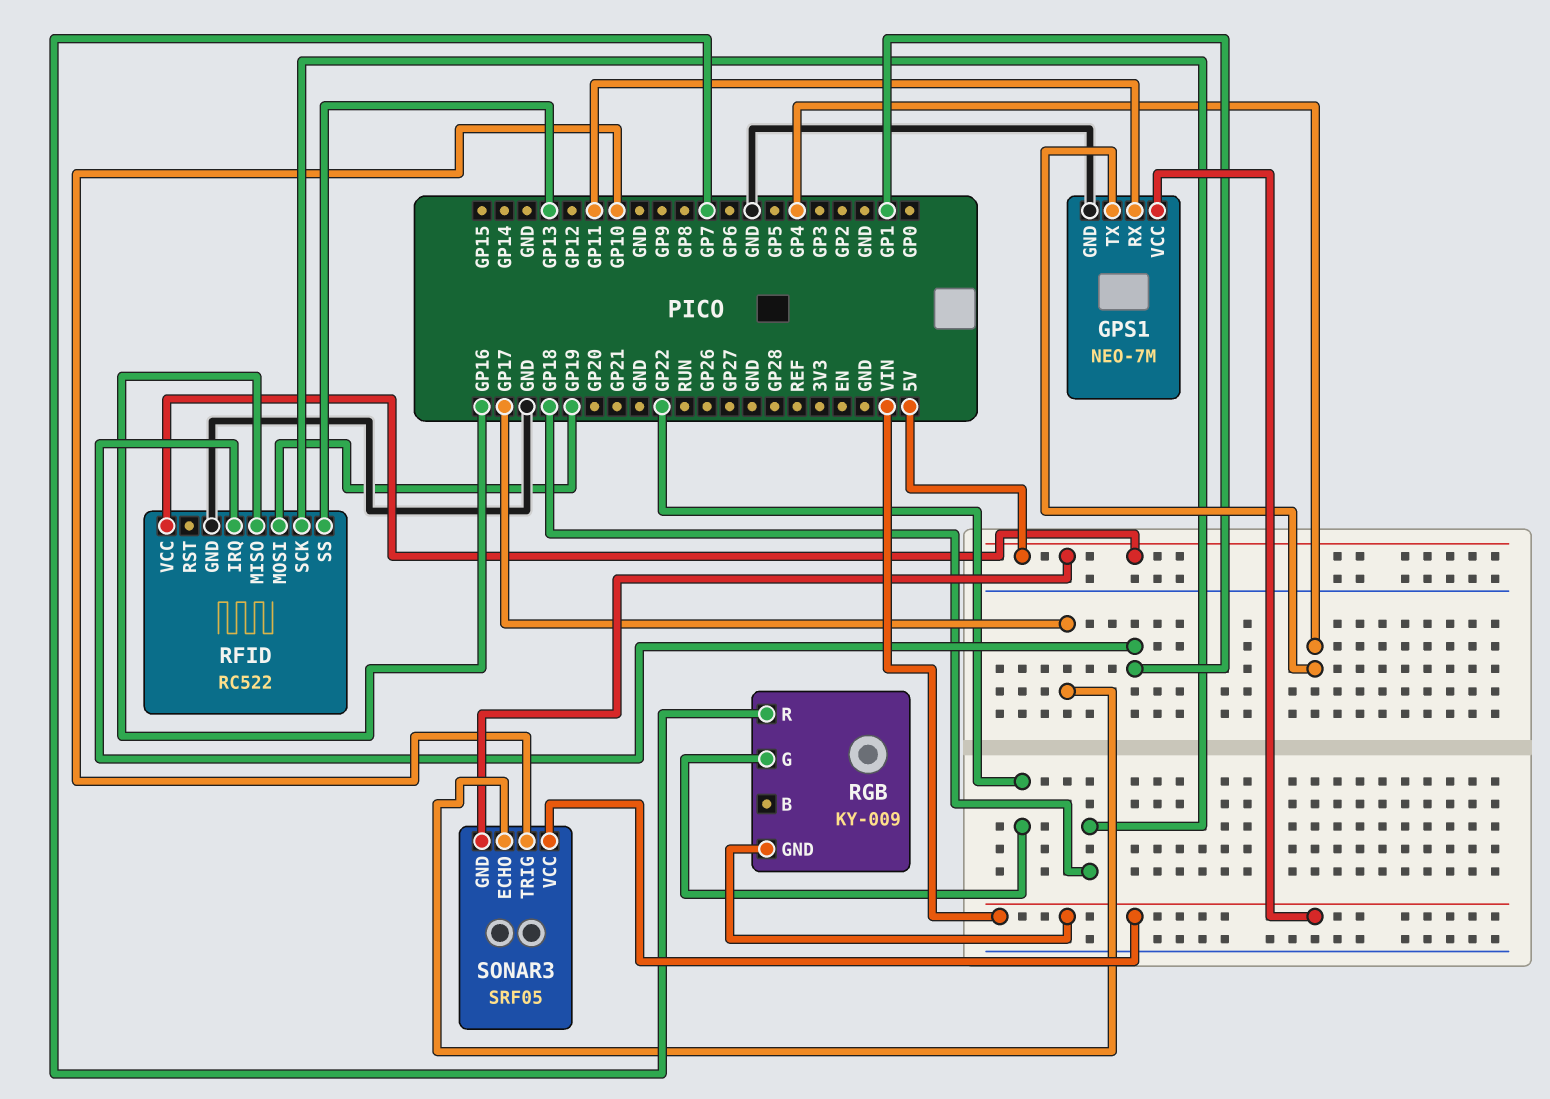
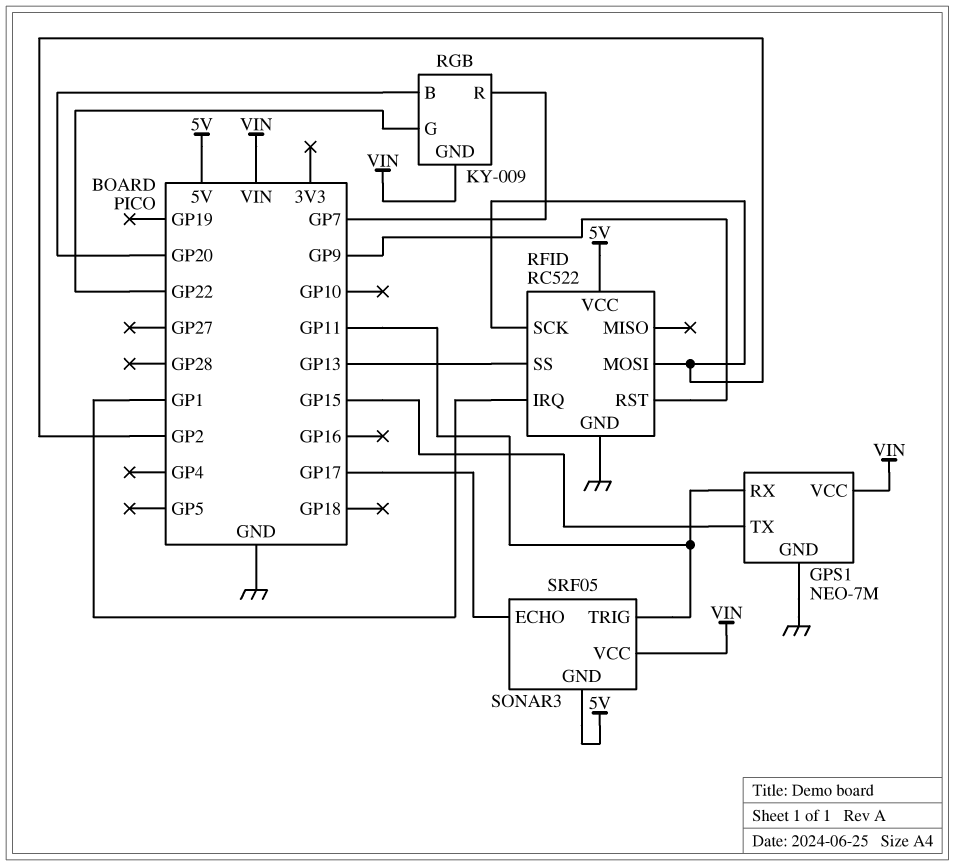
GPS1 pin TX: GP4 -> GP15
RFID pin MISO: GP16 -> none
RFID pin MOSI: GP19 -> GP2
RFID pin RST: none -> GP9
RFID pin SCK: GP18 -> GP2
RGB pin B: none -> GP20
SONAR3 pin TRIG: GP10 -> GP11

